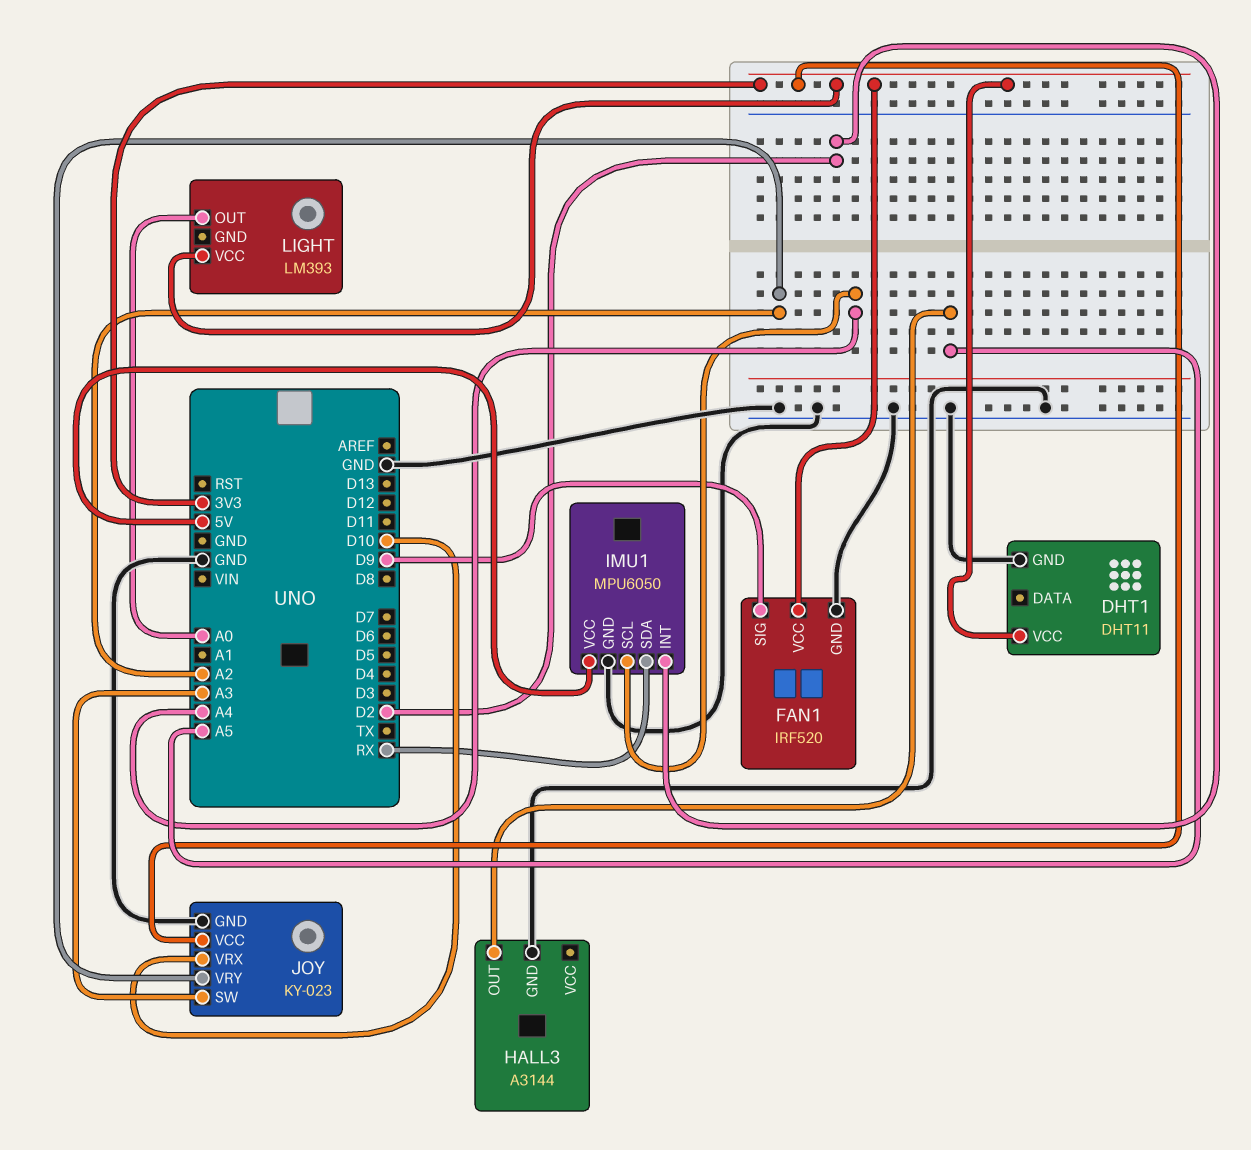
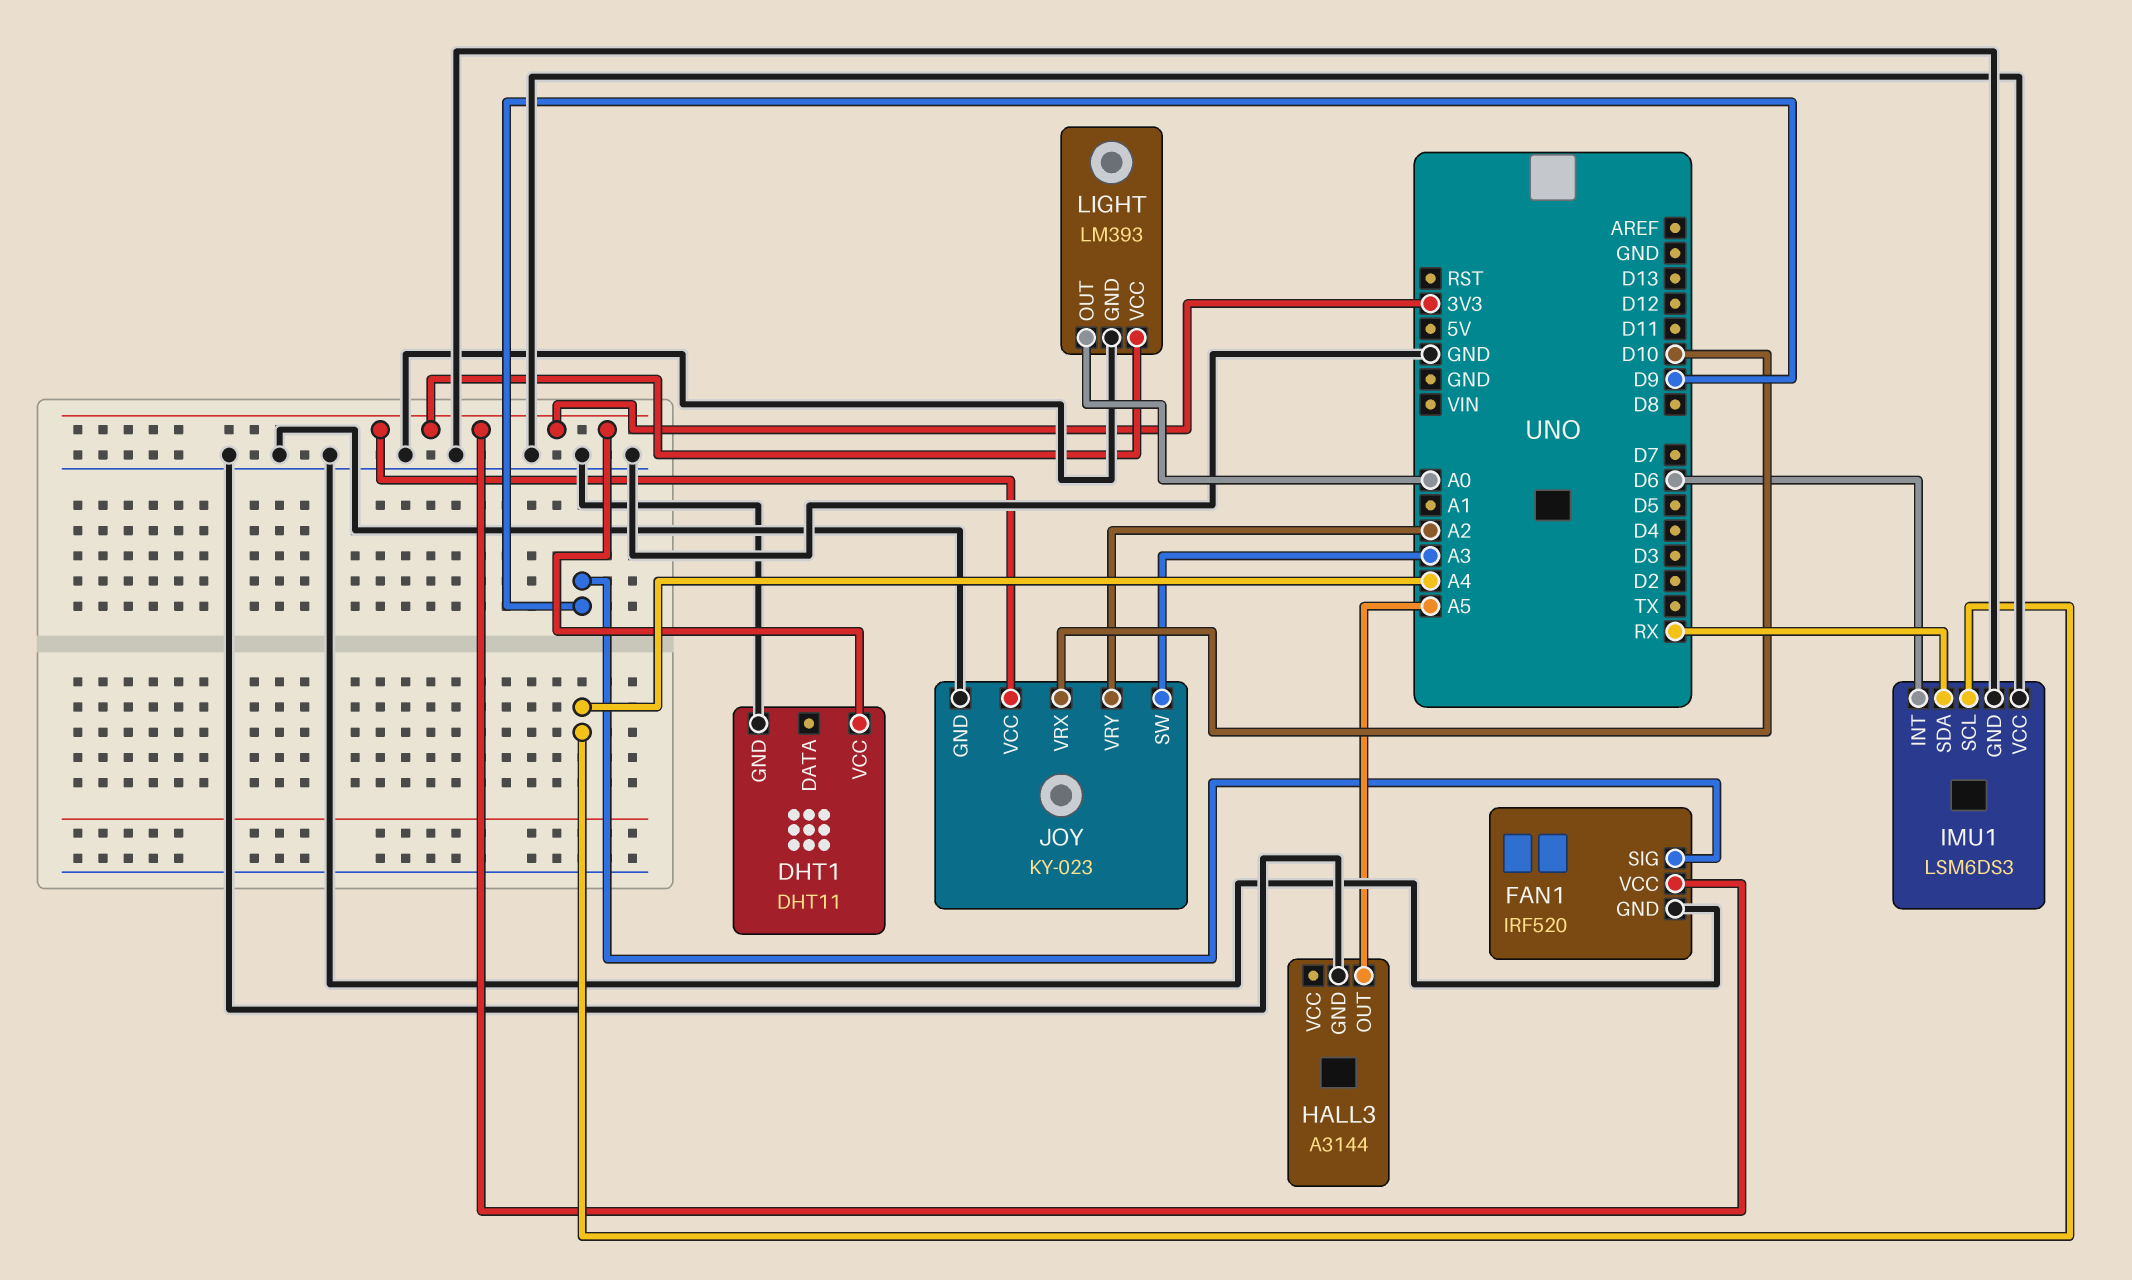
IMU1: MPU6050 -> LSM6DS3
IMU1 pin INT: D2 -> D6
IMU1 pin VCC: 5V -> GND
LIGHT pin GND: none -> GND

